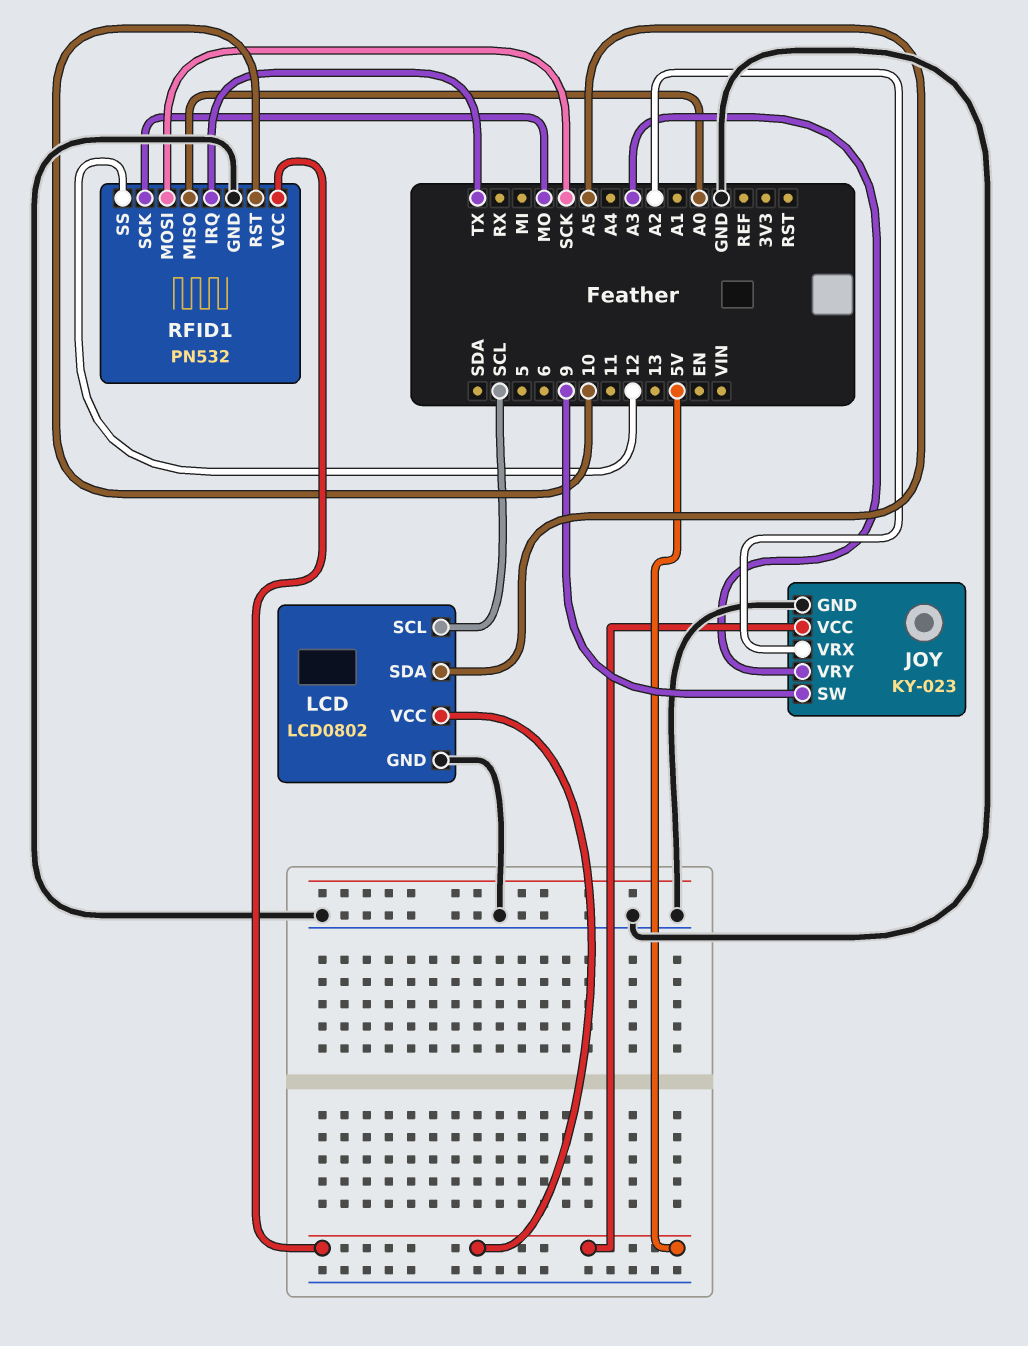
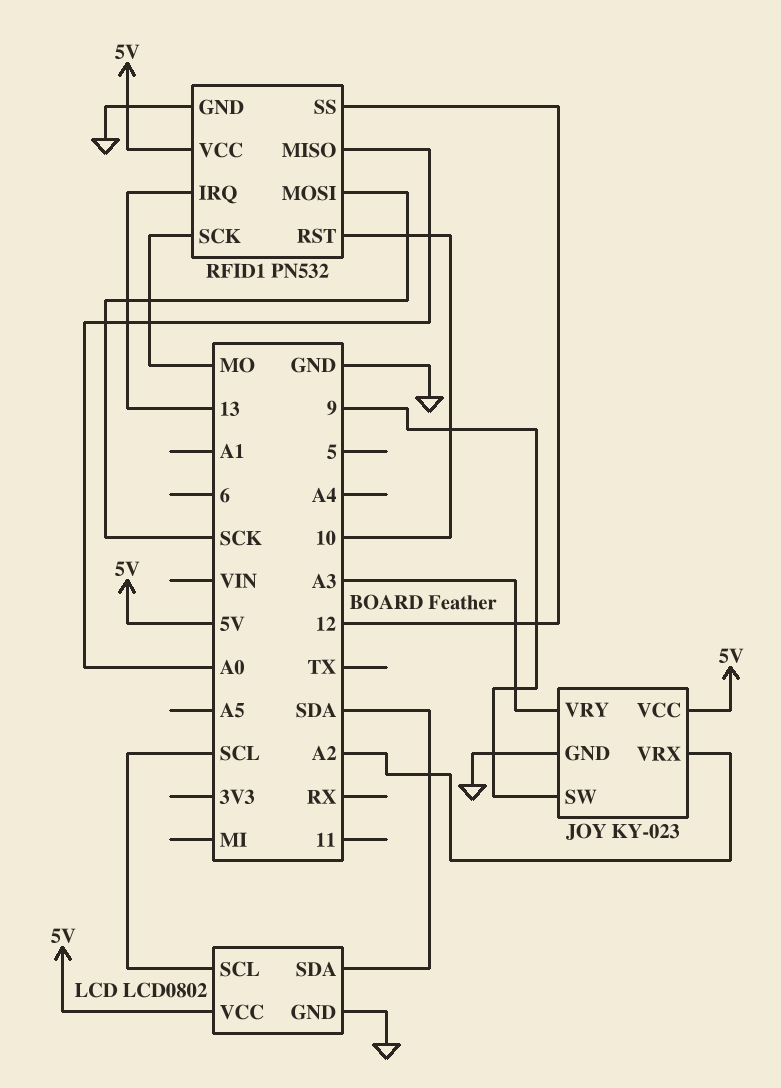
LCD pin SDA: A5 -> SDA
RFID1 pin IRQ: TX -> 13

